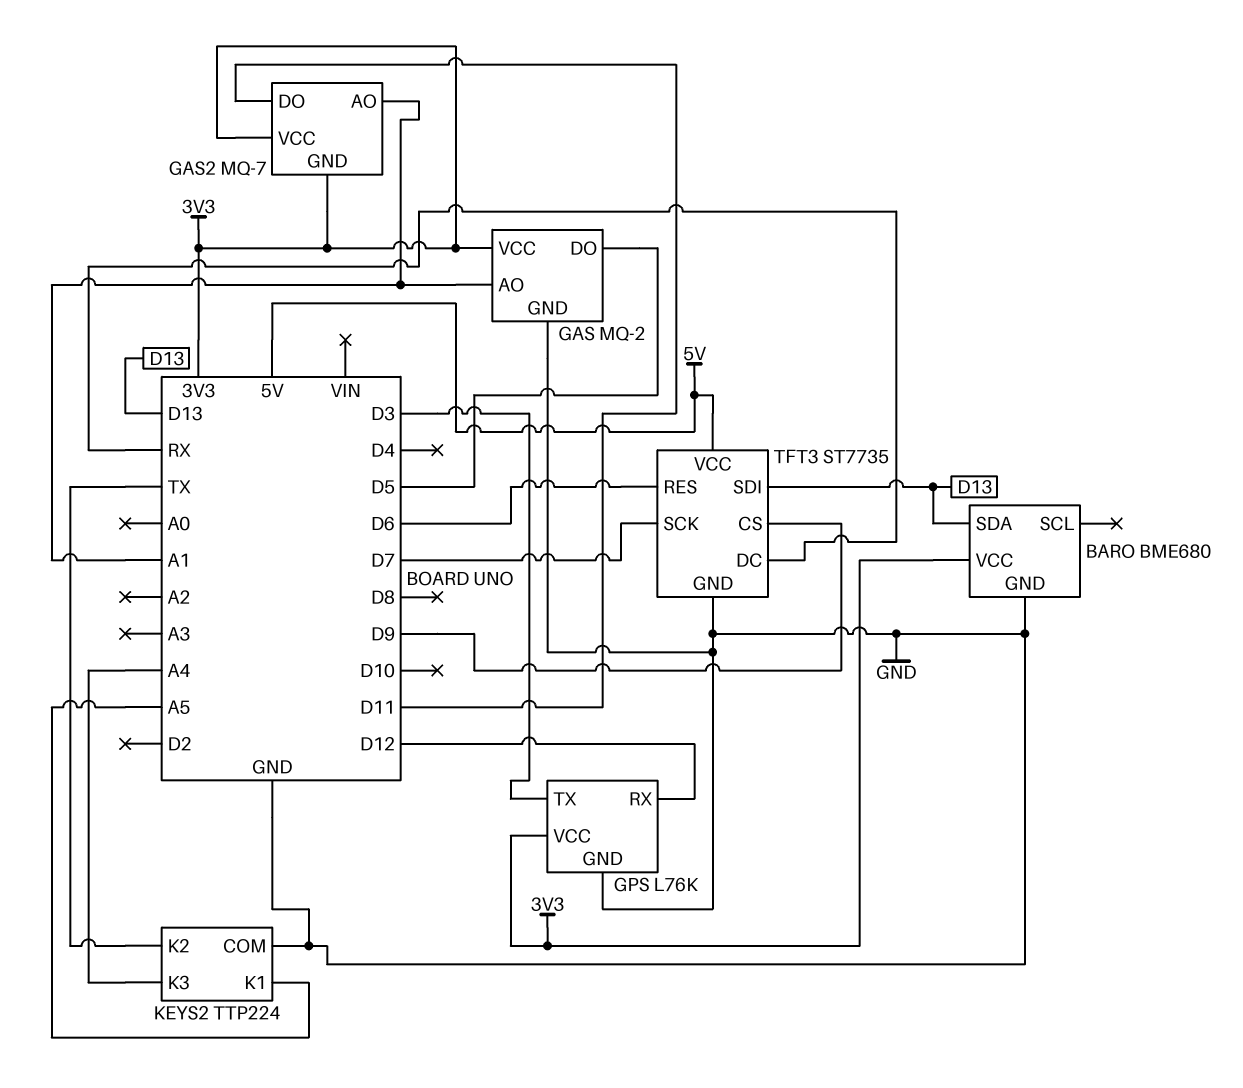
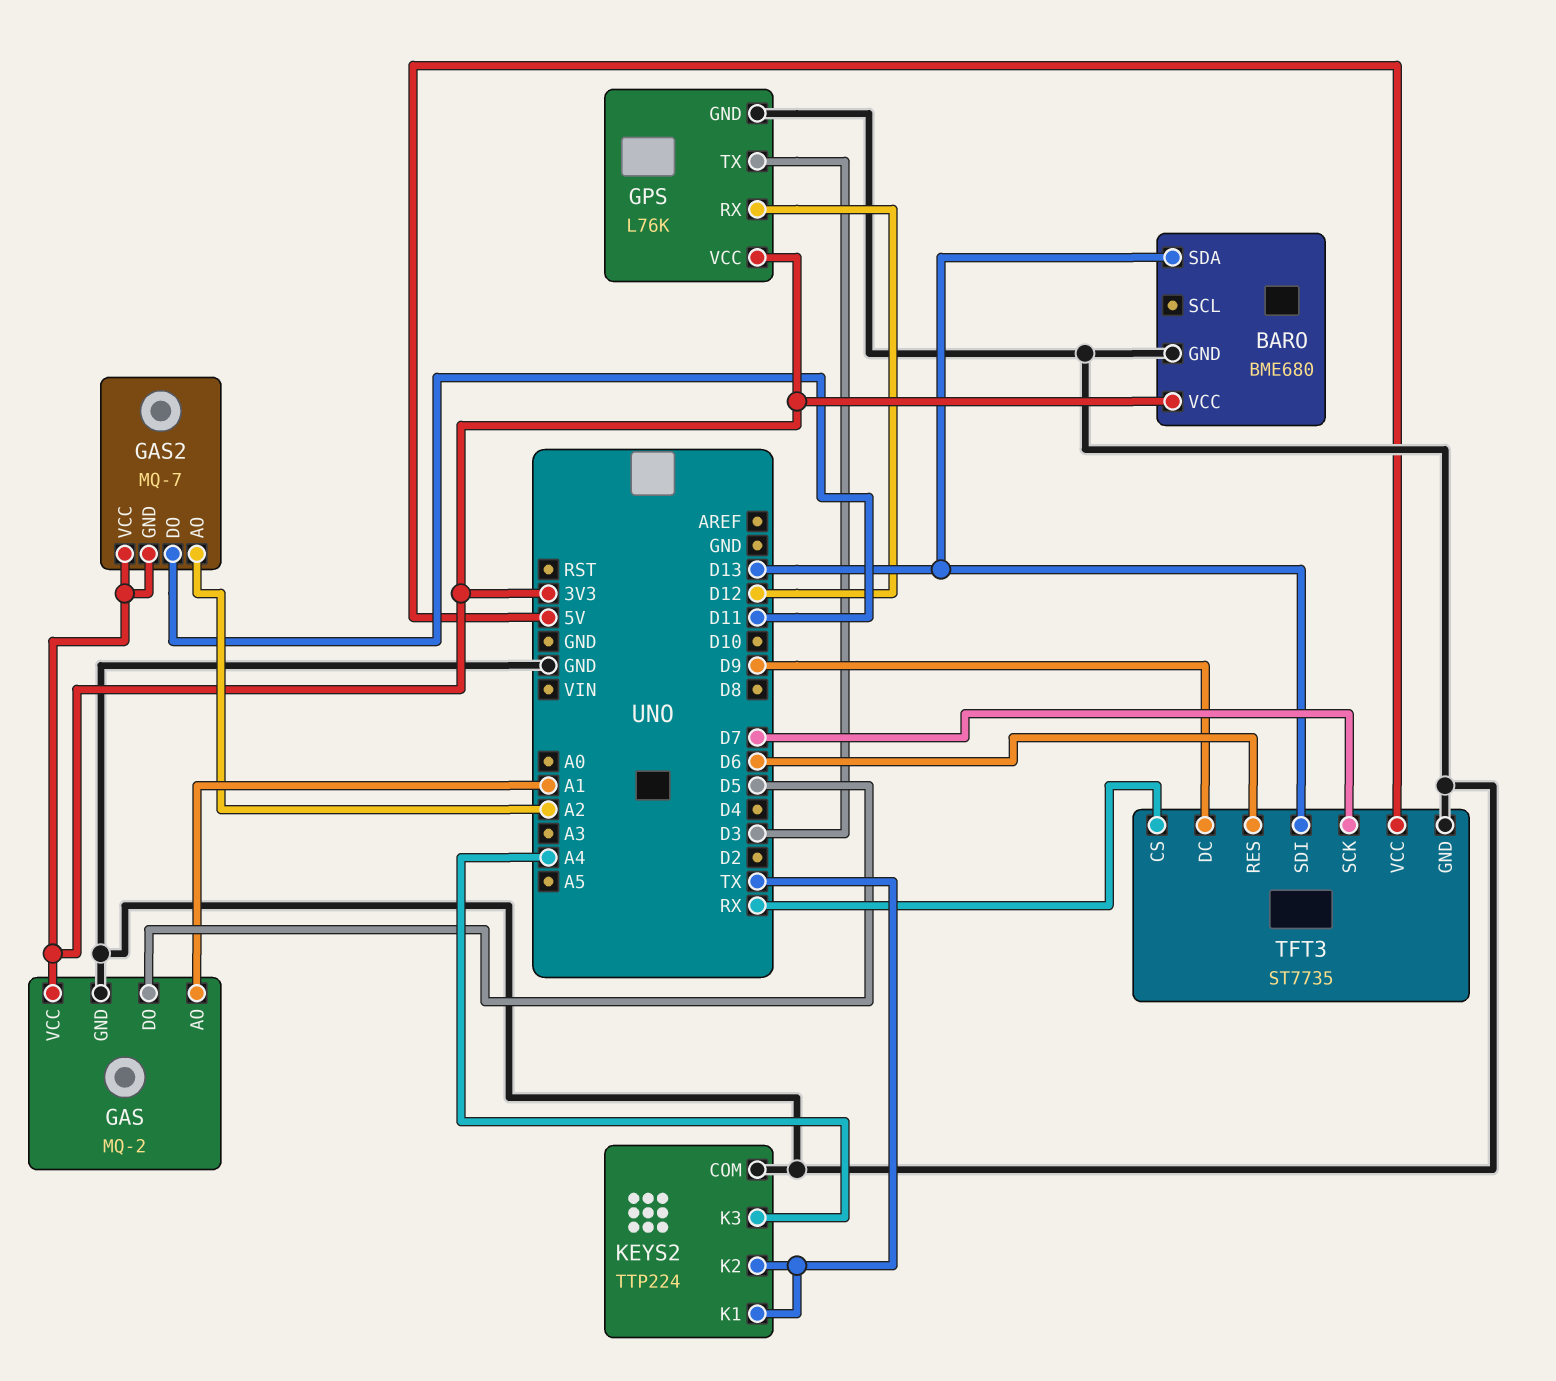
GAS2 pin AO: A1 -> A2
KEYS2 pin K1: A5 -> TX
TFT3 pin CS: D9 -> RX
TFT3 pin DC: RX -> D9

